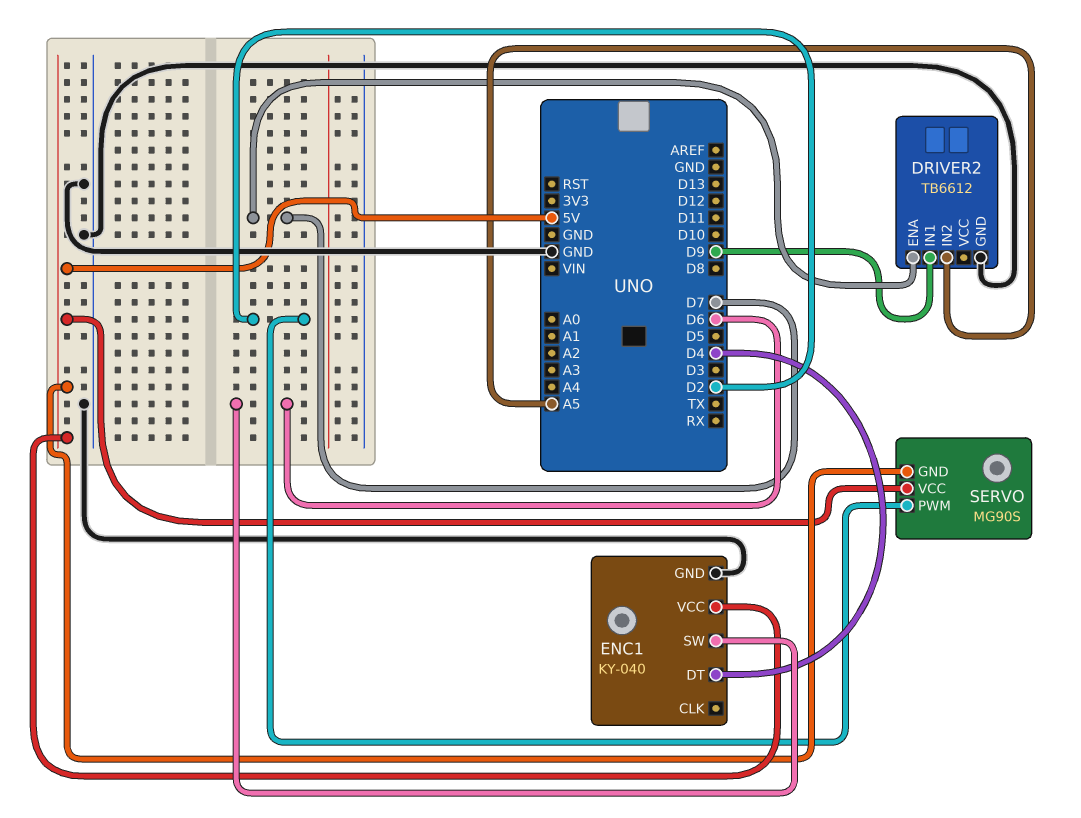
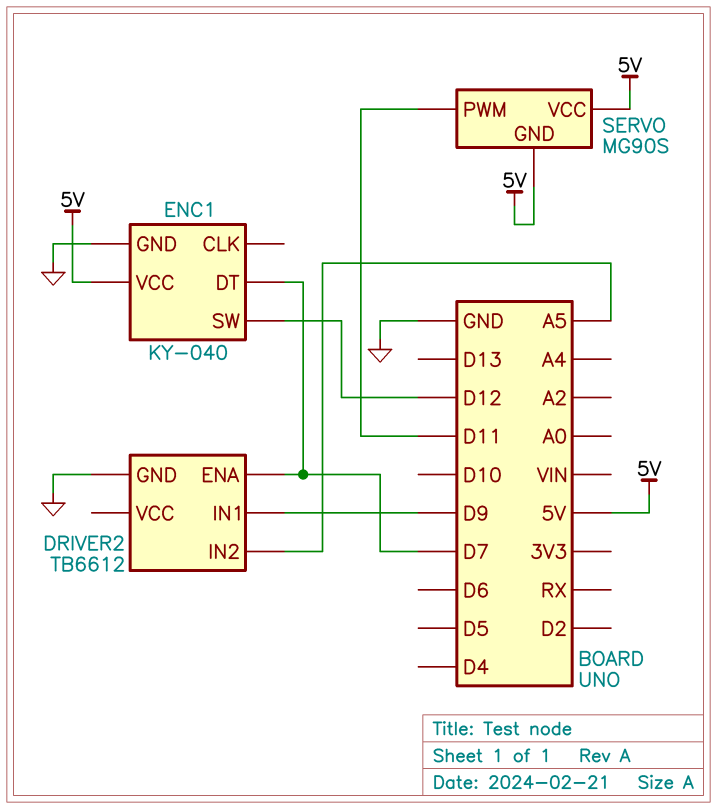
ENC1 pin DT: D4 -> D7
ENC1 pin SW: D6 -> D12
SERVO pin PWM: D2 -> D11

